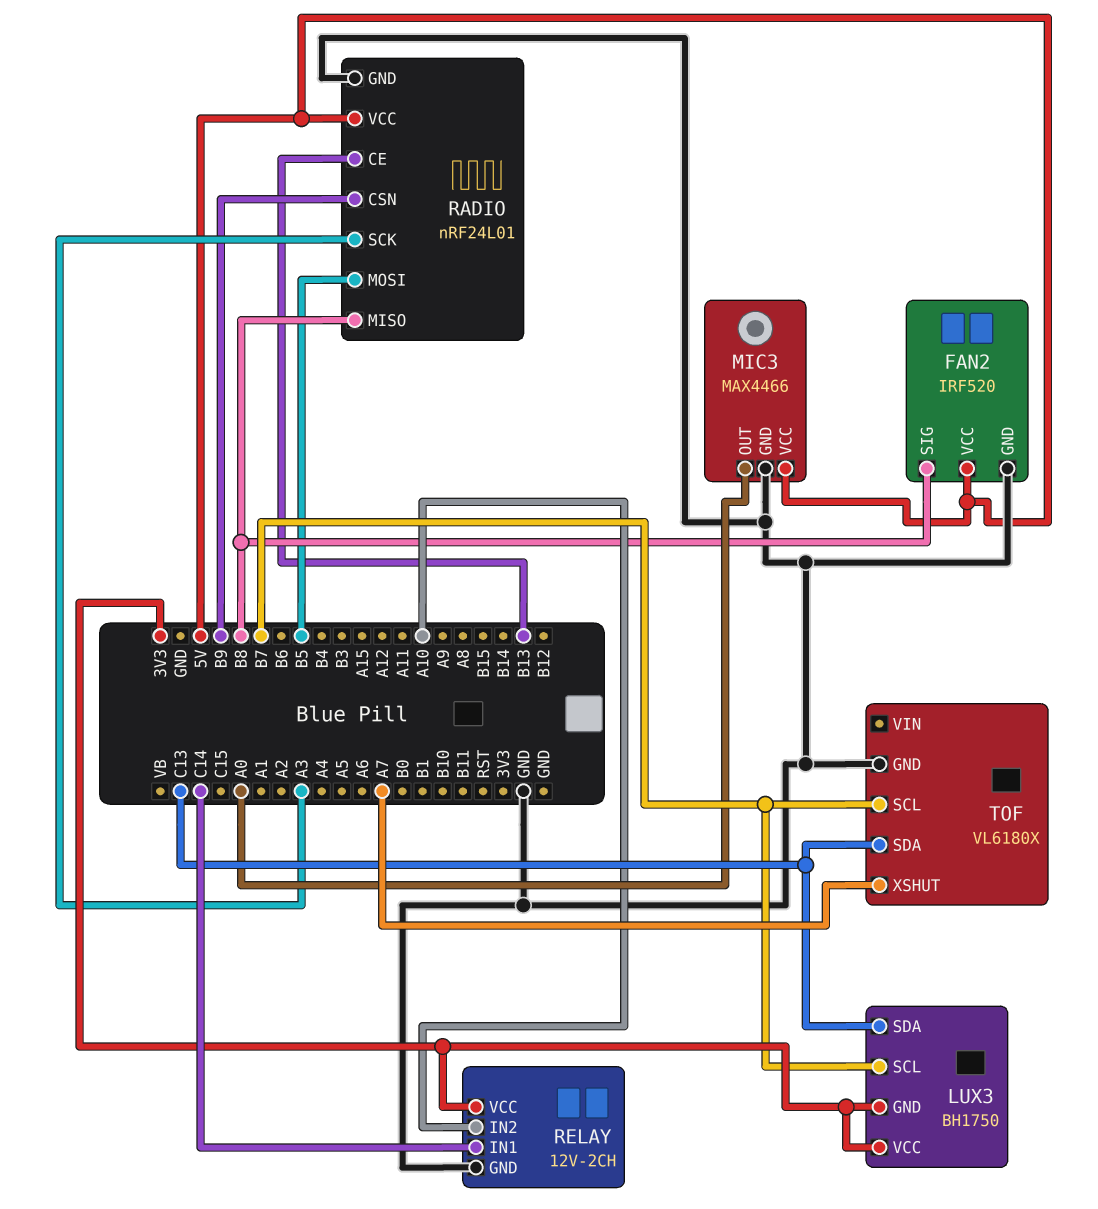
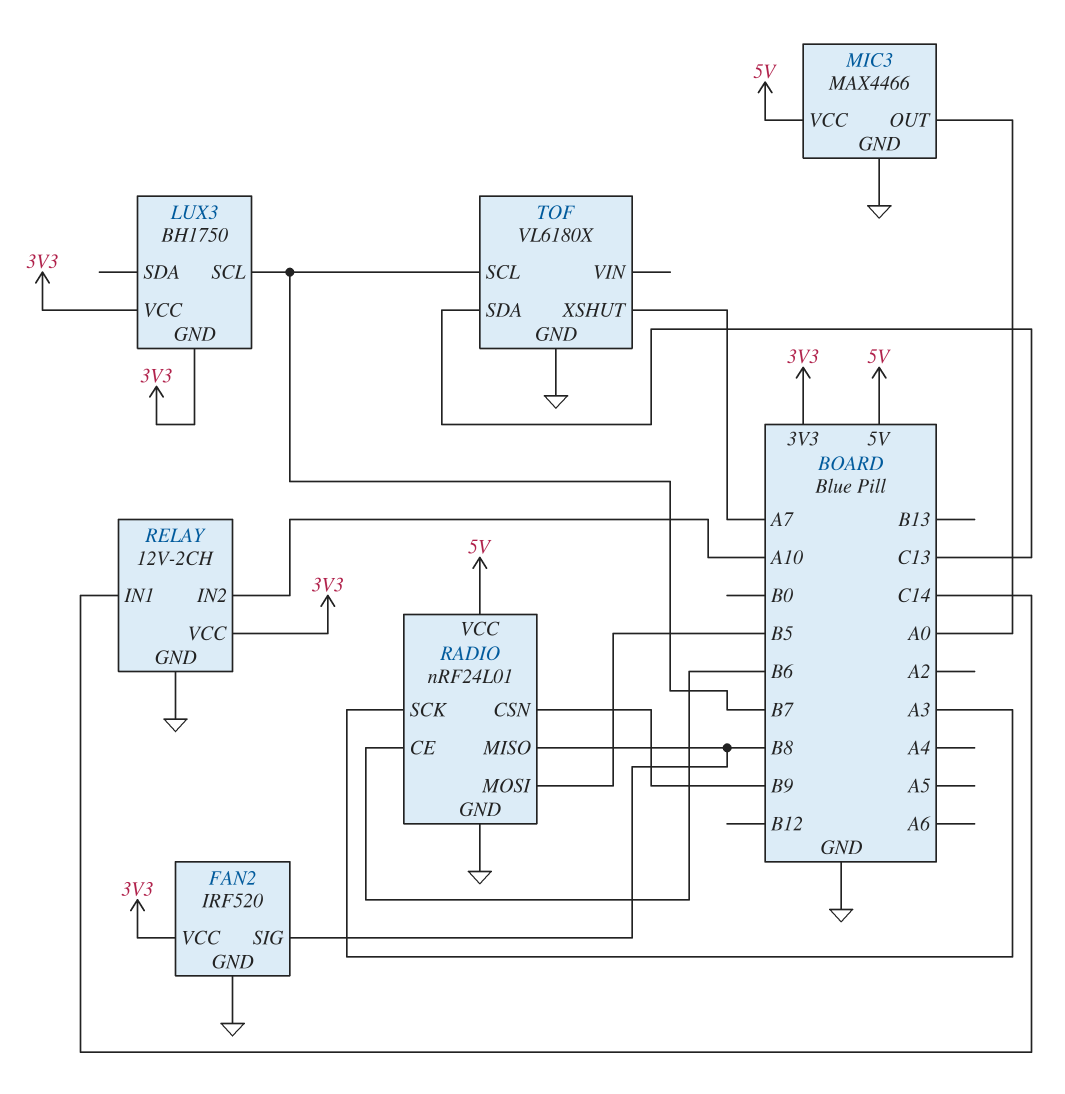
FAN2 pin VCC: 5V -> 3V3
LUX3 pin SDA: C13 -> none
RADIO pin CE: B13 -> B6

